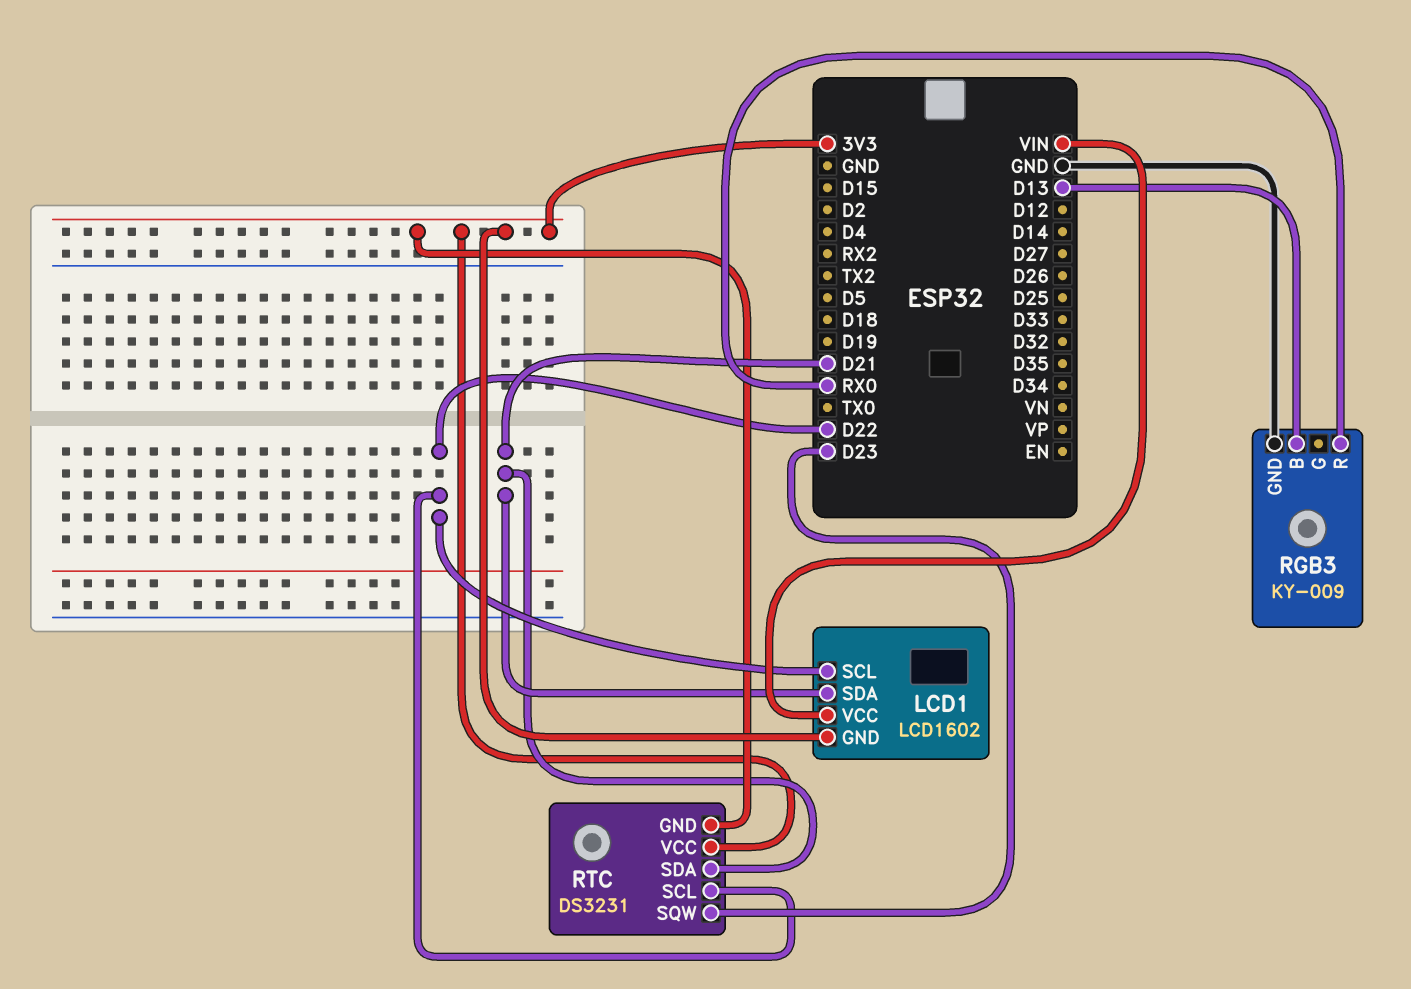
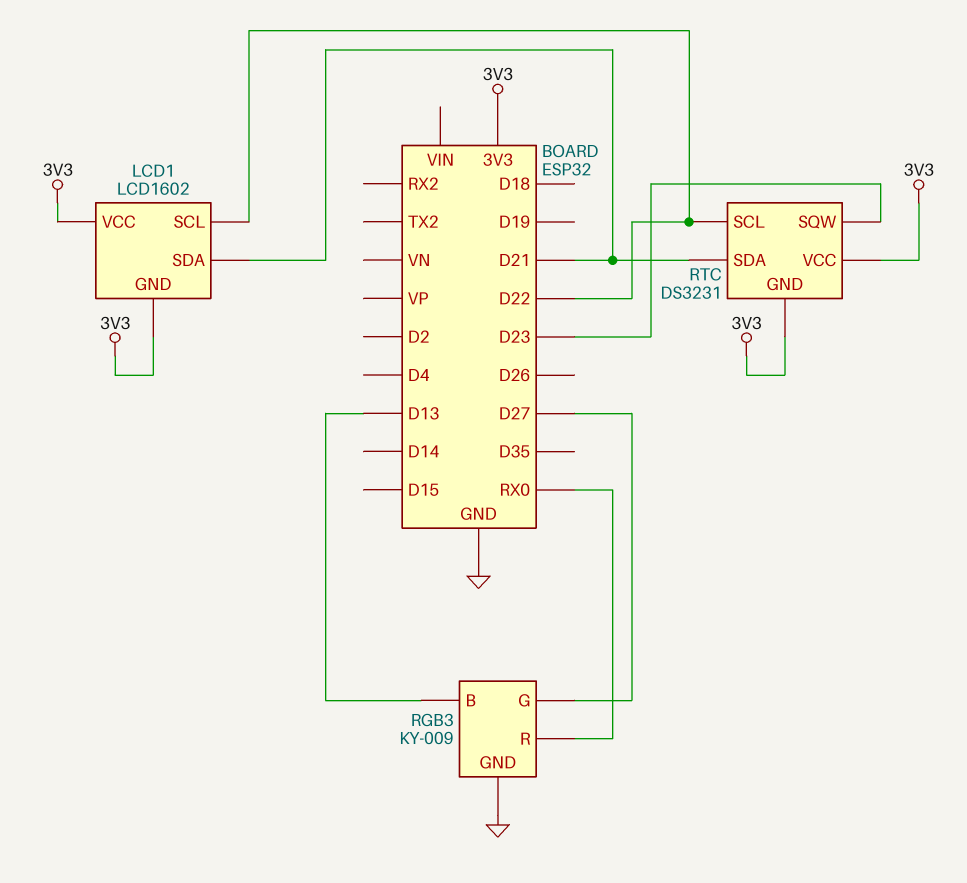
LCD1 pin VCC: VIN -> 3V3
RGB3 pin G: none -> D27

